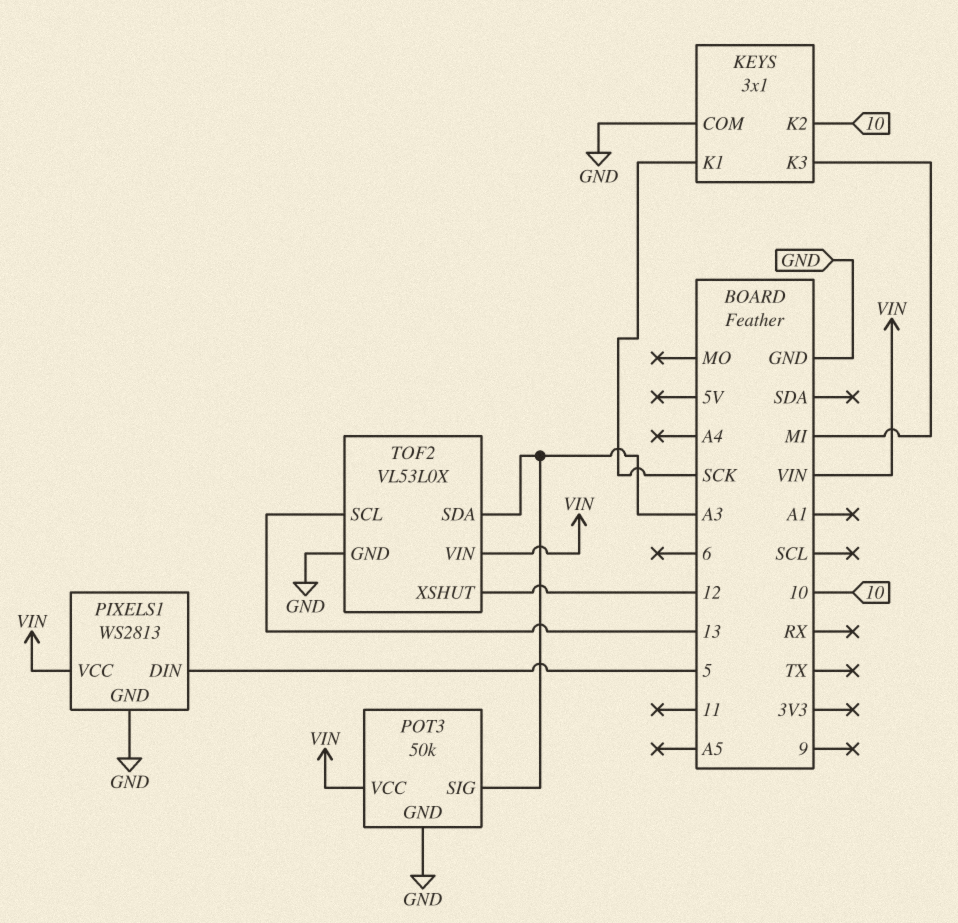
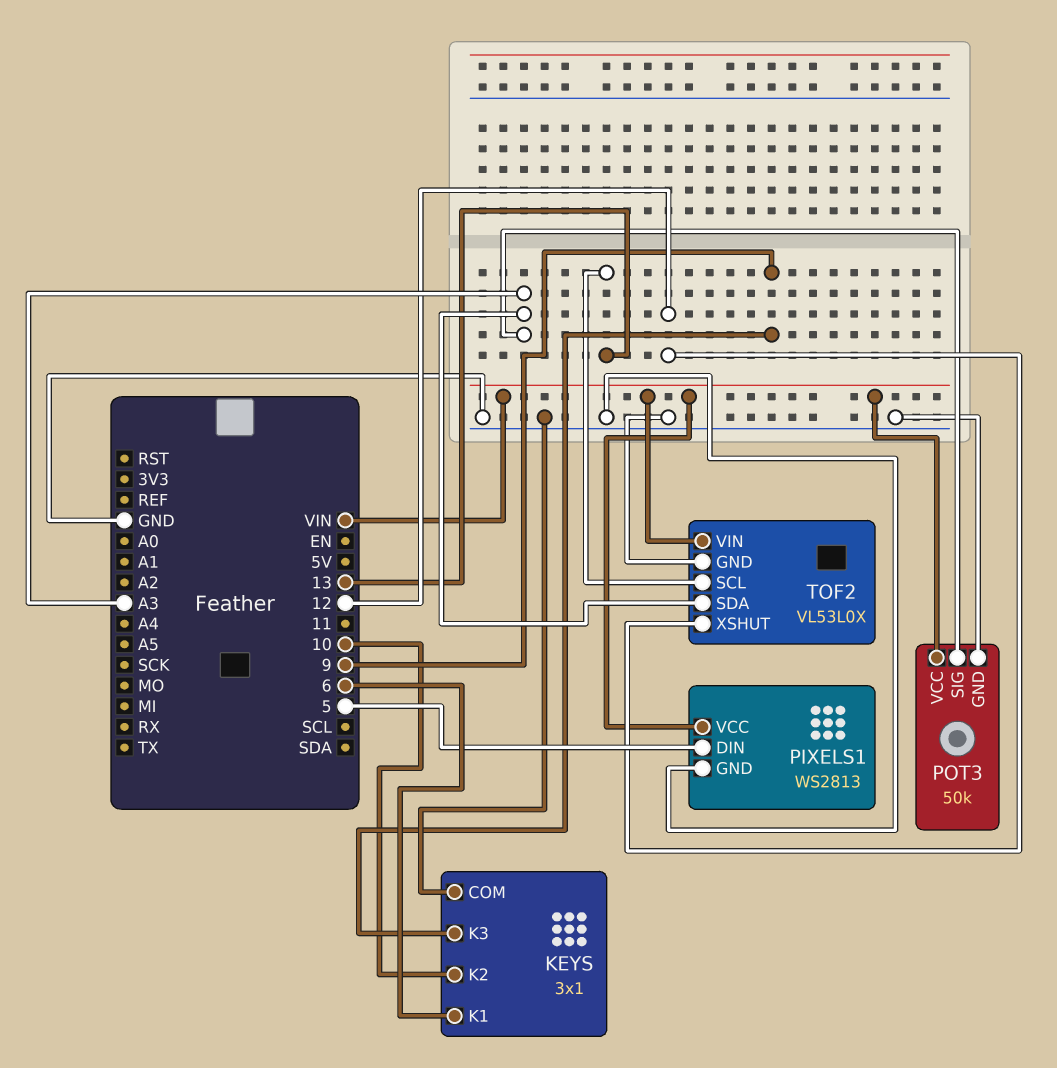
KEYS pin K1: SCK -> 6
KEYS pin K3: MI -> 9

